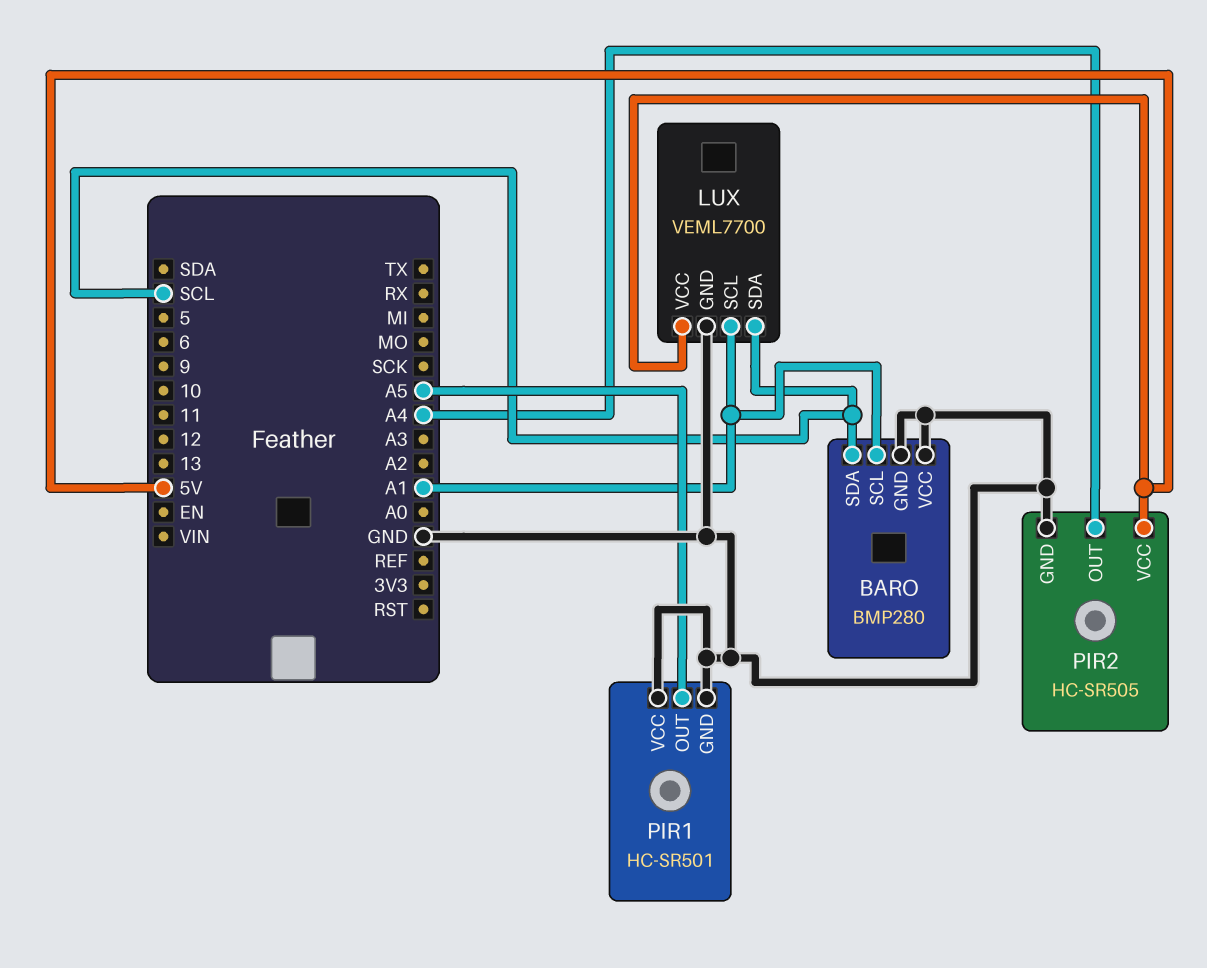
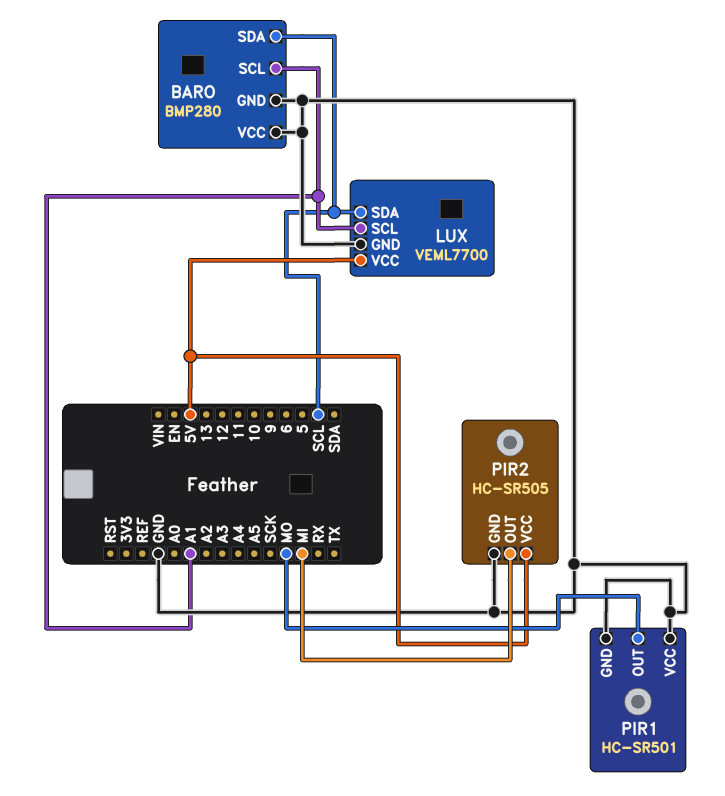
PIR1 pin OUT: A5 -> MO
PIR2 pin OUT: A4 -> MI

